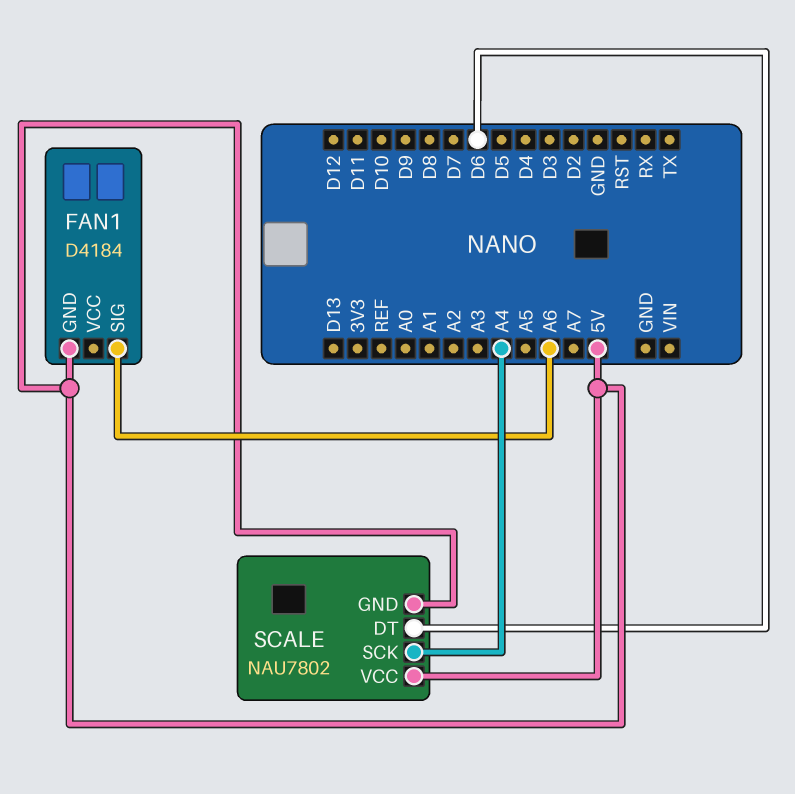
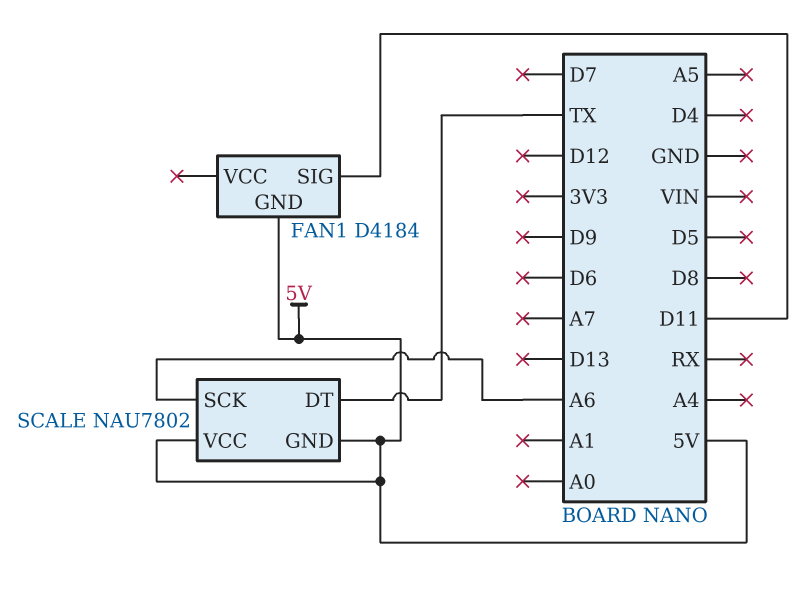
FAN1 pin SIG: A6 -> D11
SCALE pin DT: D6 -> TX
SCALE pin SCK: A4 -> A6

